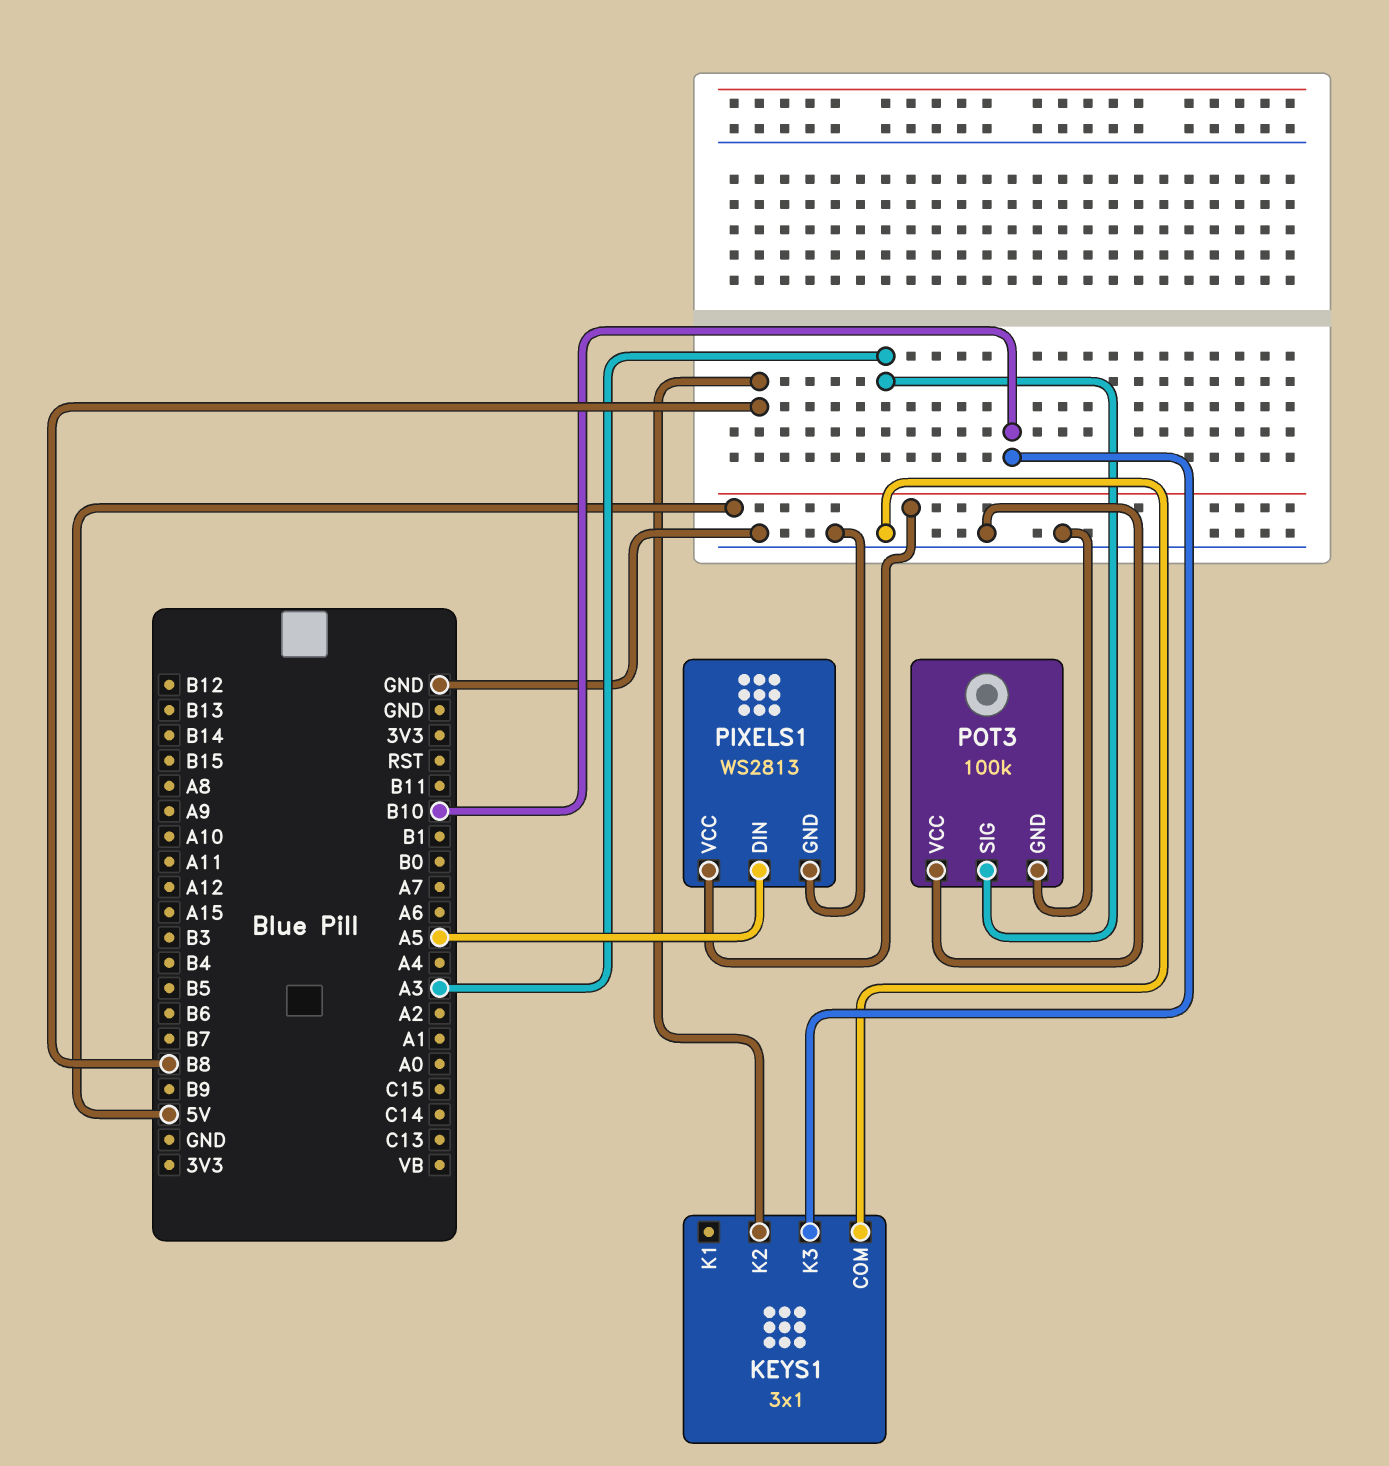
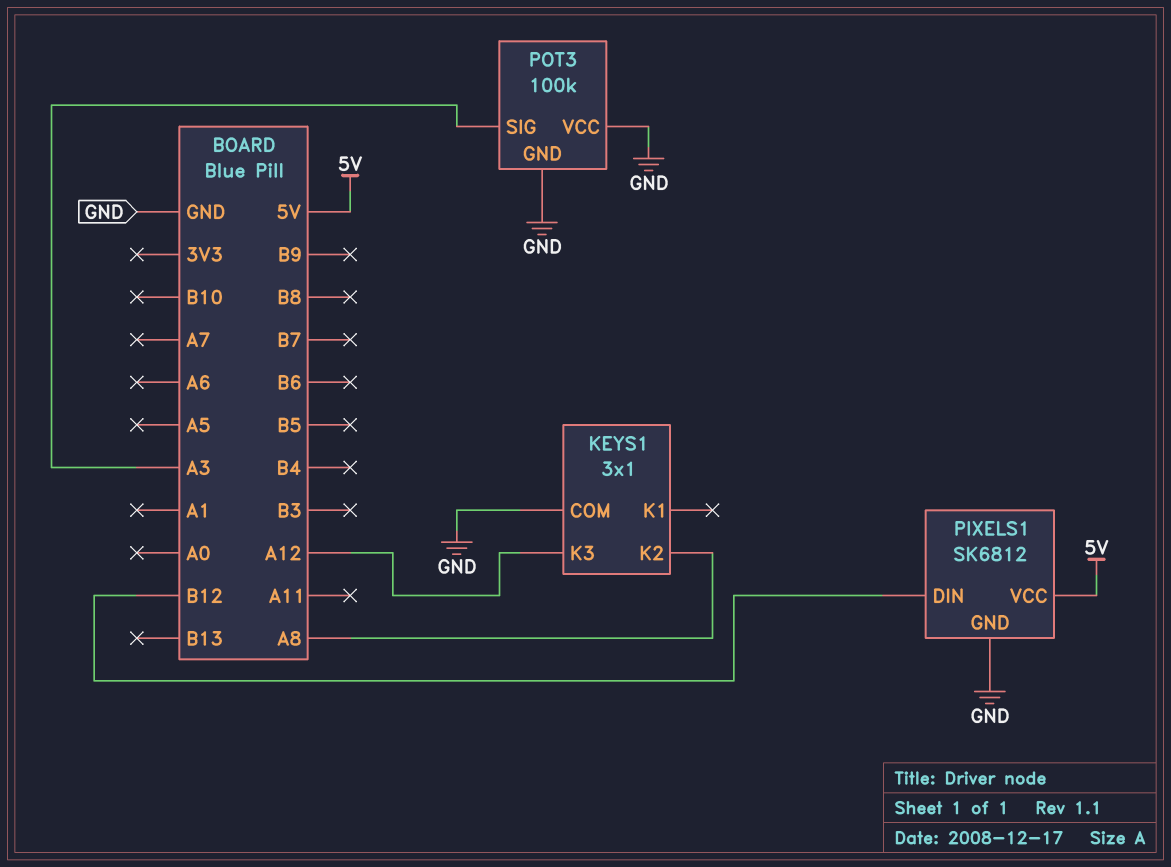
KEYS1 pin K2: B8 -> A8
KEYS1 pin K3: B10 -> A12
PIXELS1: WS2813 -> SK6812
PIXELS1 pin DIN: A5 -> B12

